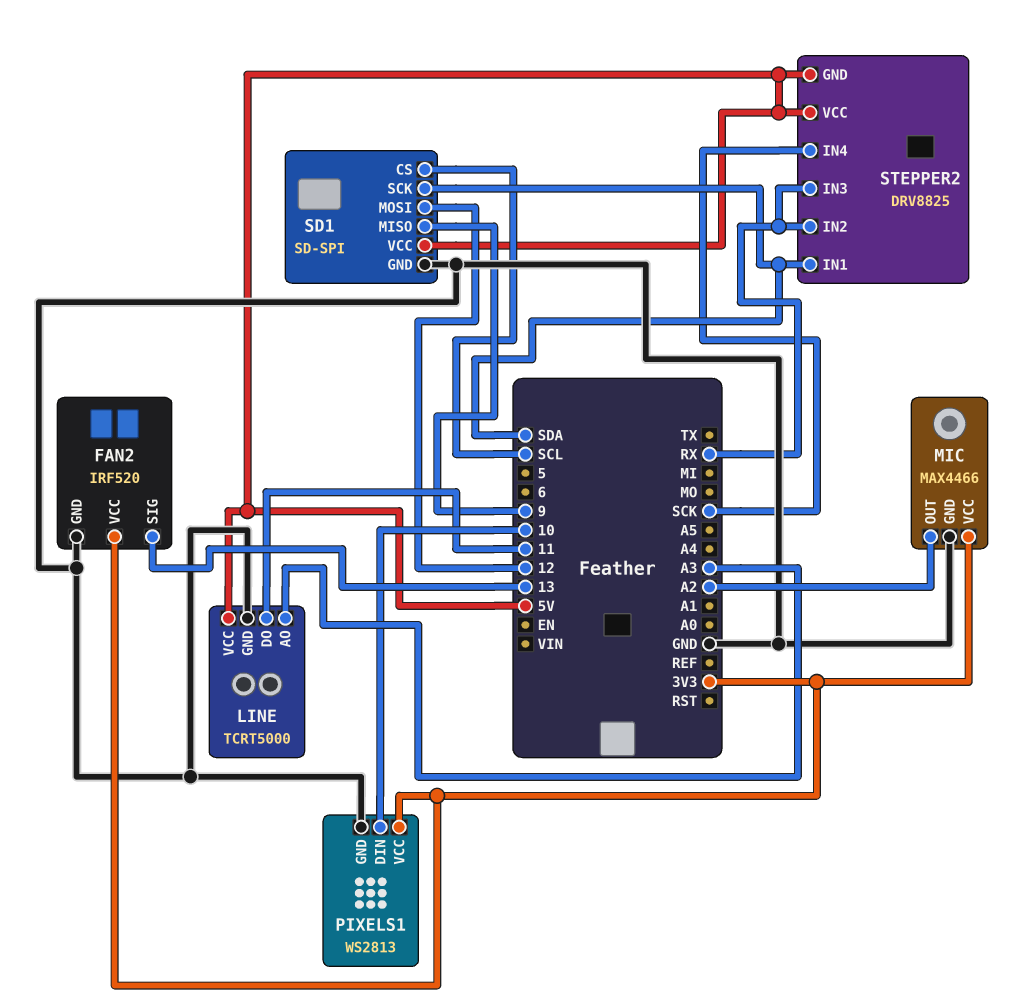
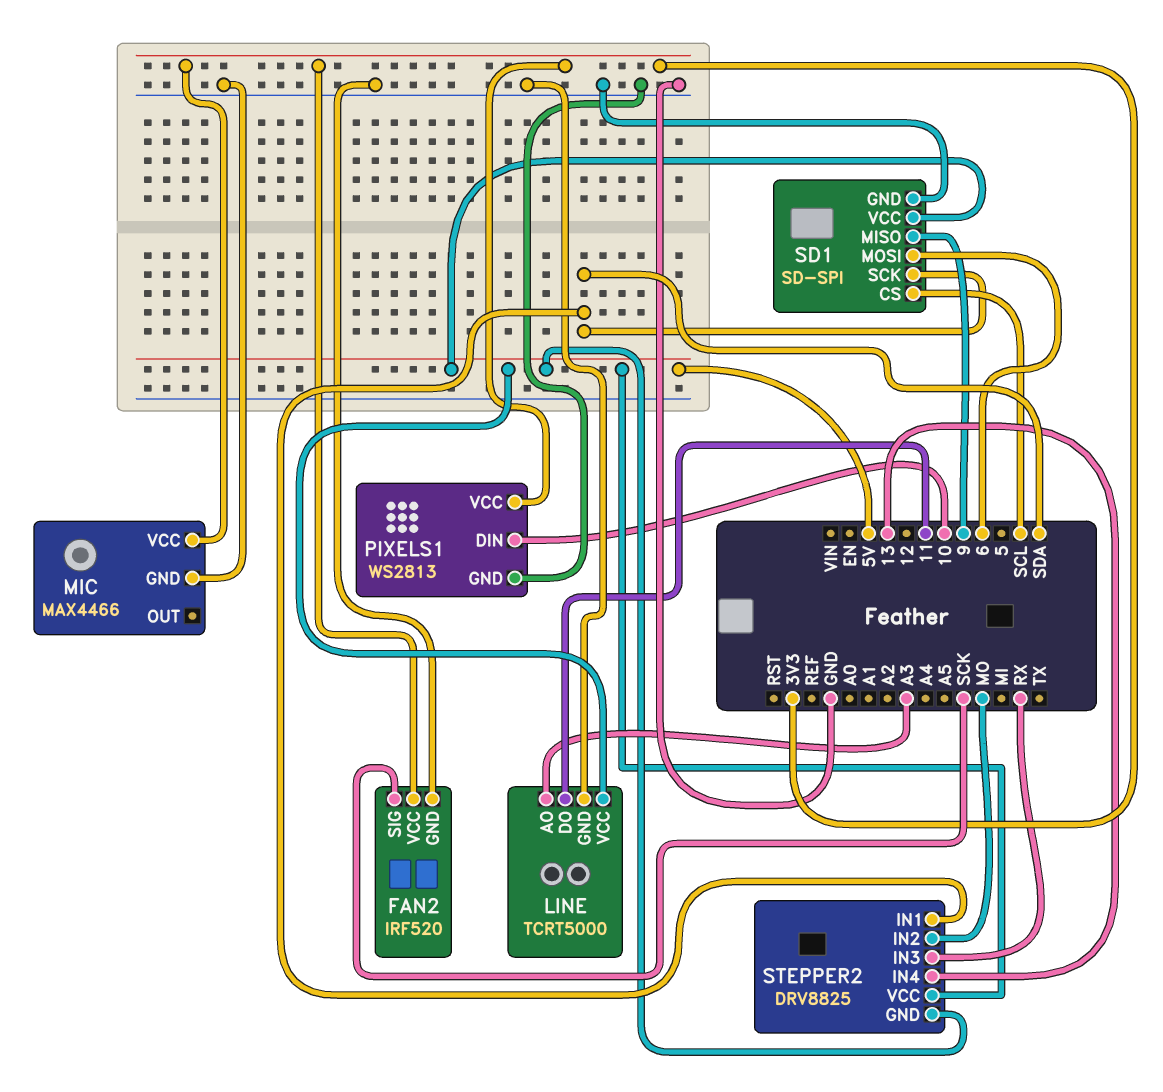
FAN2 pin SIG: 13 -> SCK
MIC pin OUT: A2 -> none
SD1 pin MOSI: 12 -> 6
STEPPER2 pin IN2: RX -> MO
STEPPER2 pin IN4: SCK -> 13

